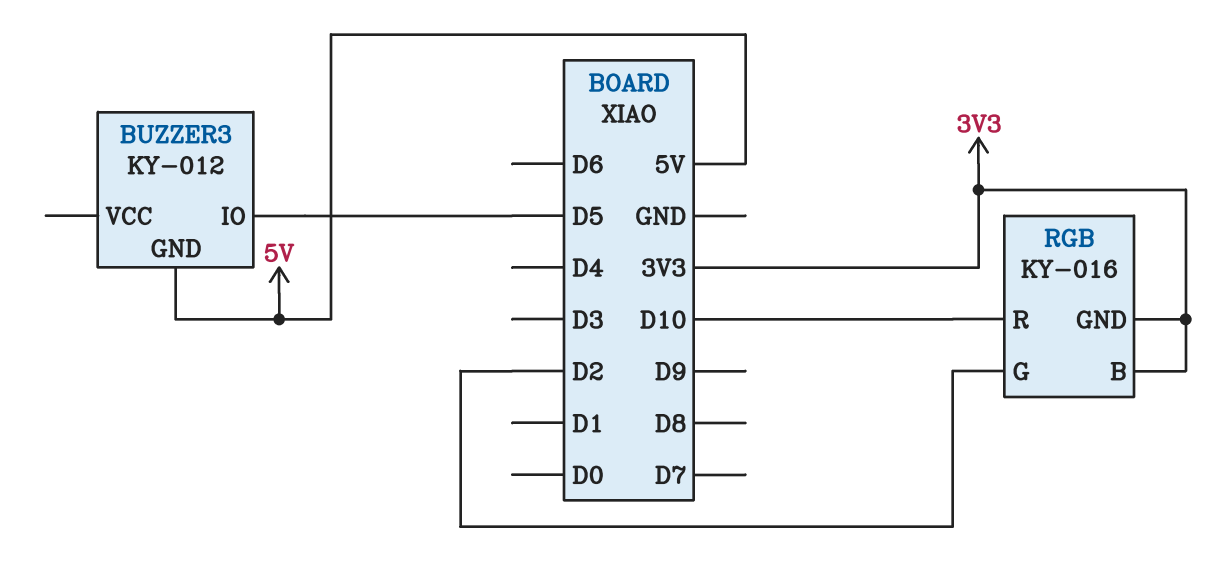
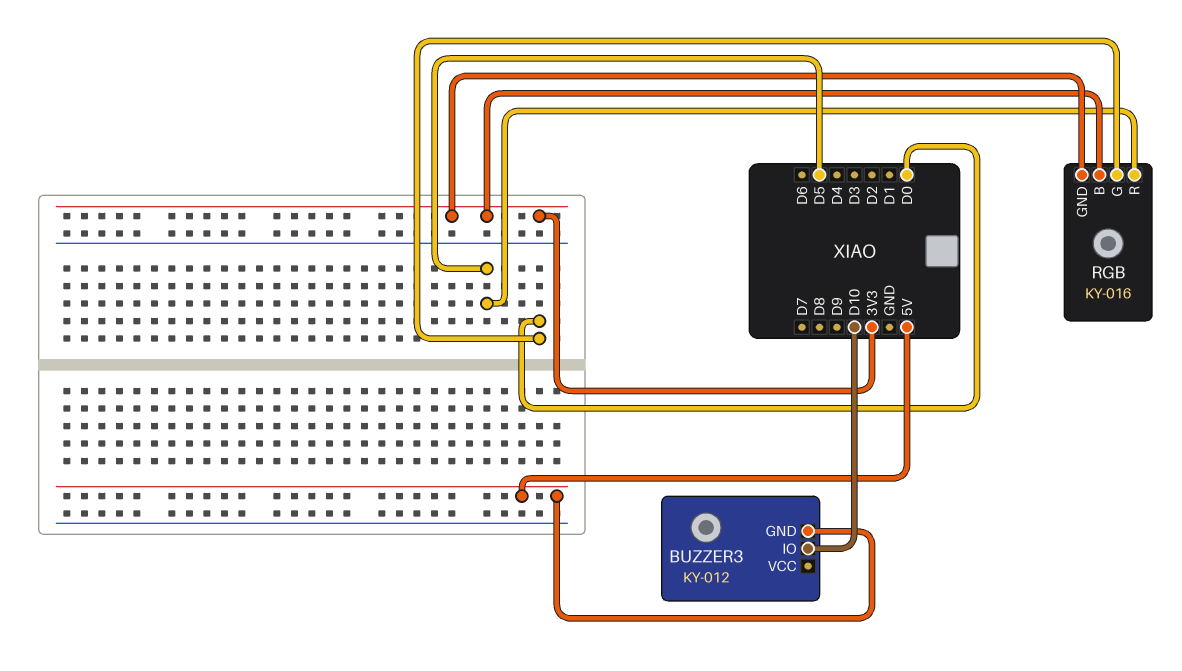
BUZZER3 pin IO: D5 -> D10
RGB pin G: D2 -> D0
RGB pin R: D10 -> D5

